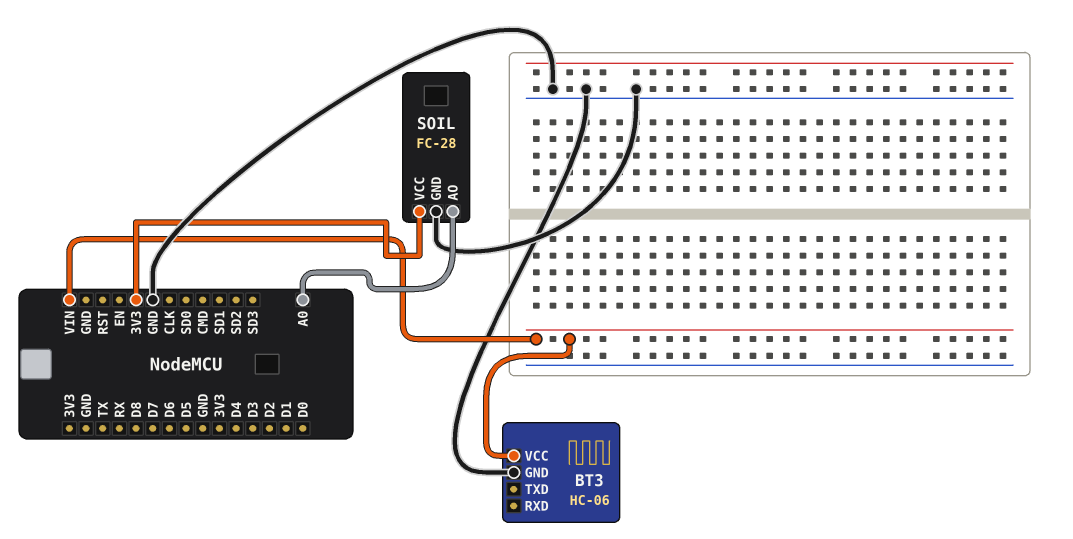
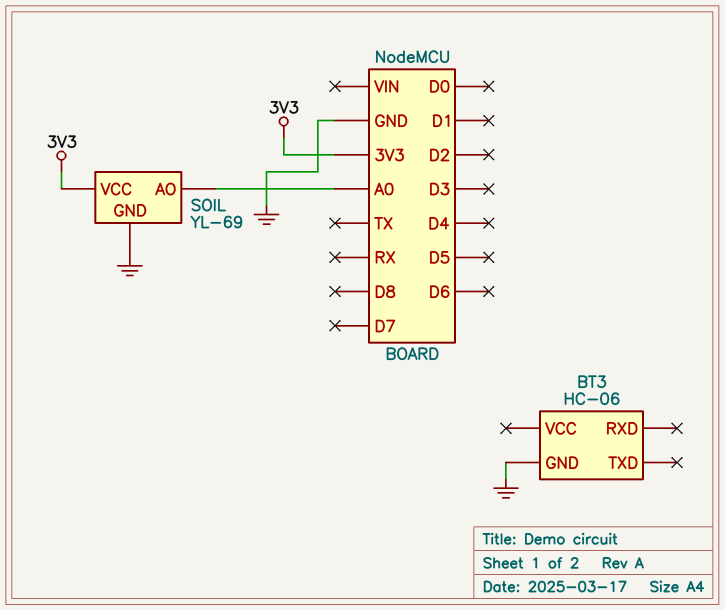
BT3 pin VCC: VIN -> none
SOIL: FC-28 -> YL-69

